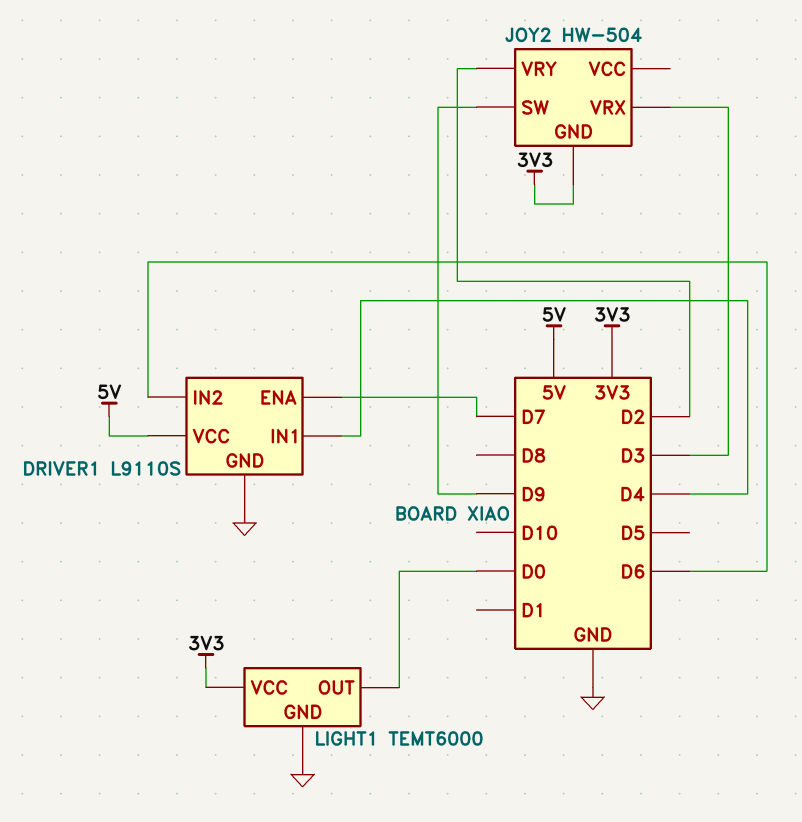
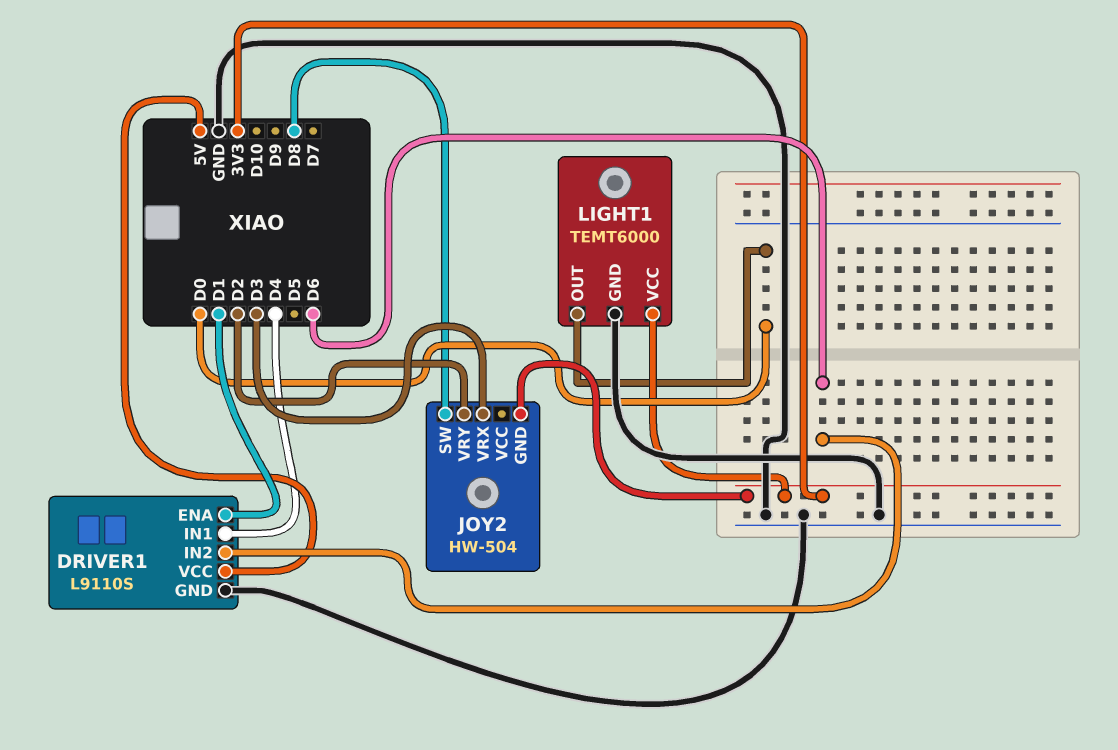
DRIVER1 pin ENA: D7 -> D1
JOY2 pin SW: D9 -> D8

